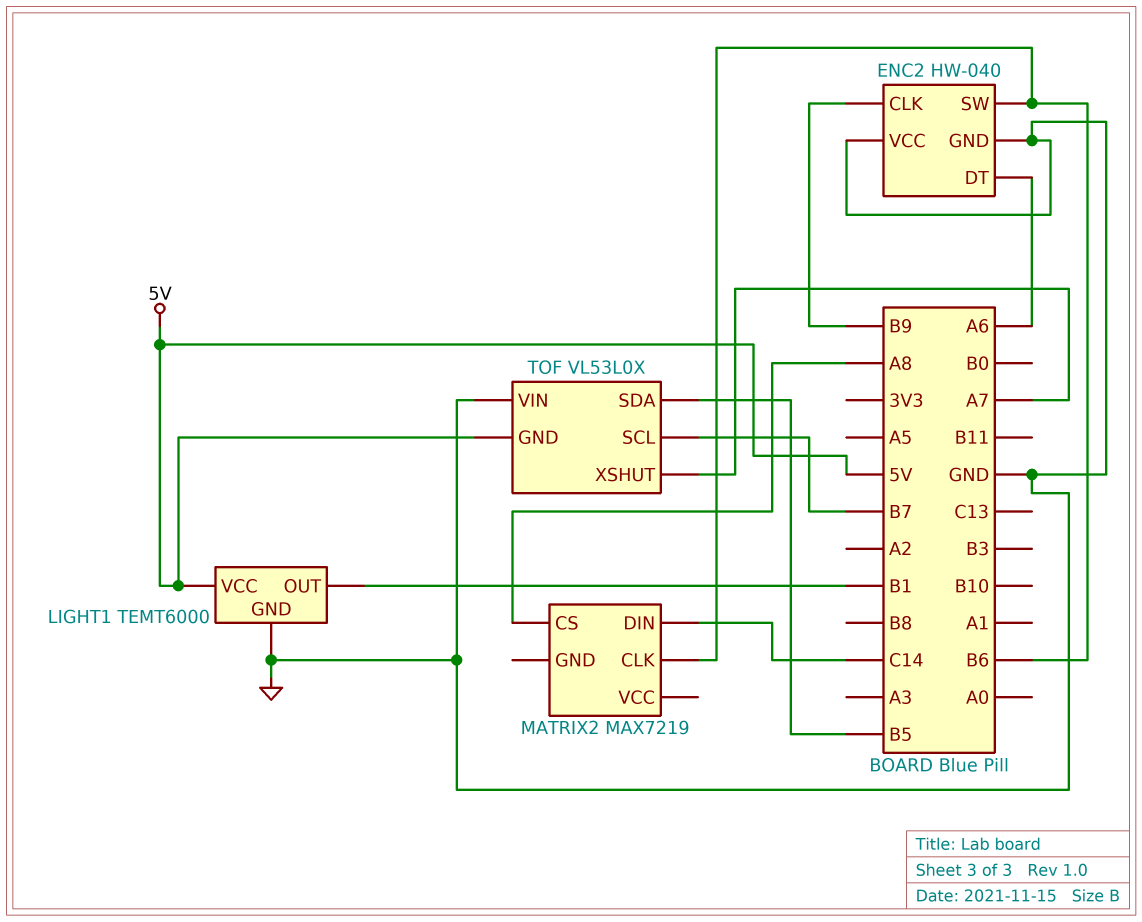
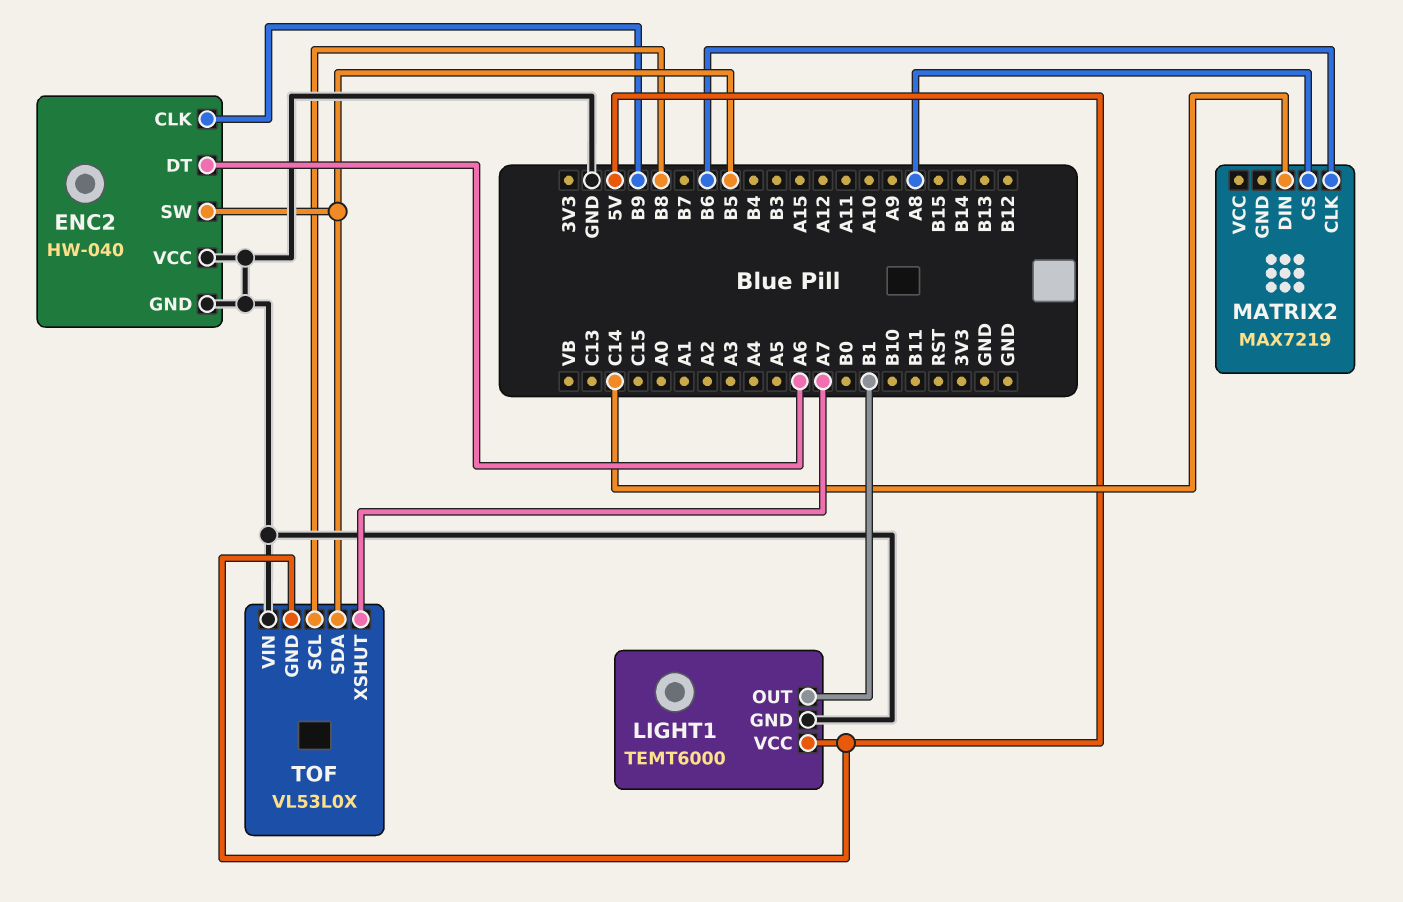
ENC2 pin SW: B6 -> B5
TOF pin SCL: B7 -> B8

